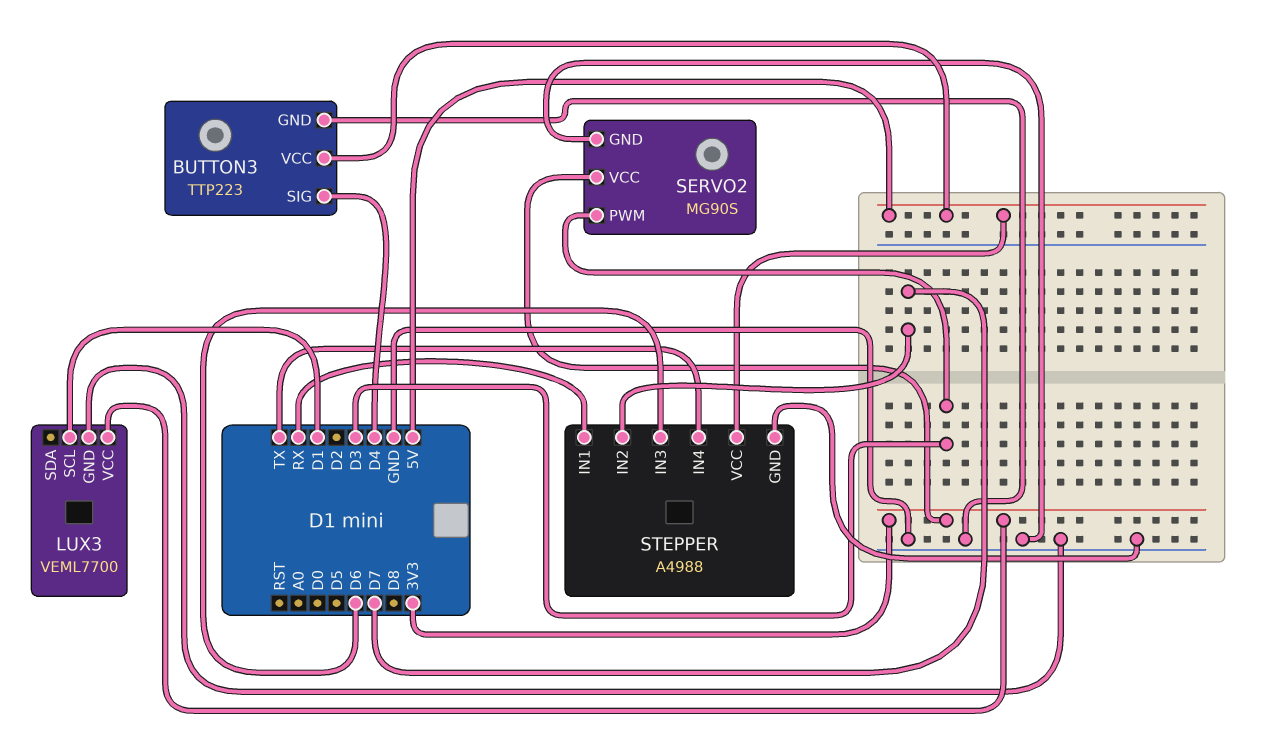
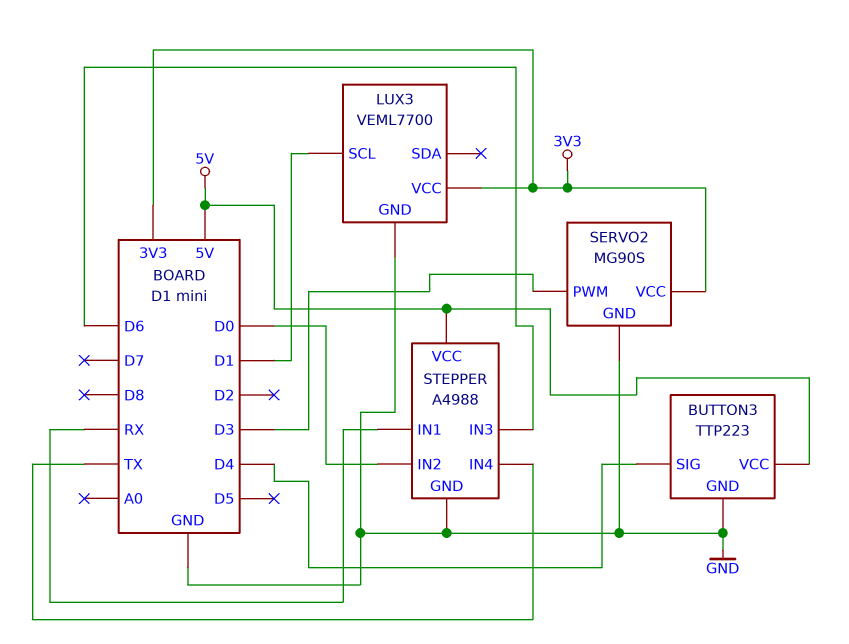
STEPPER pin IN2: D7 -> D0

